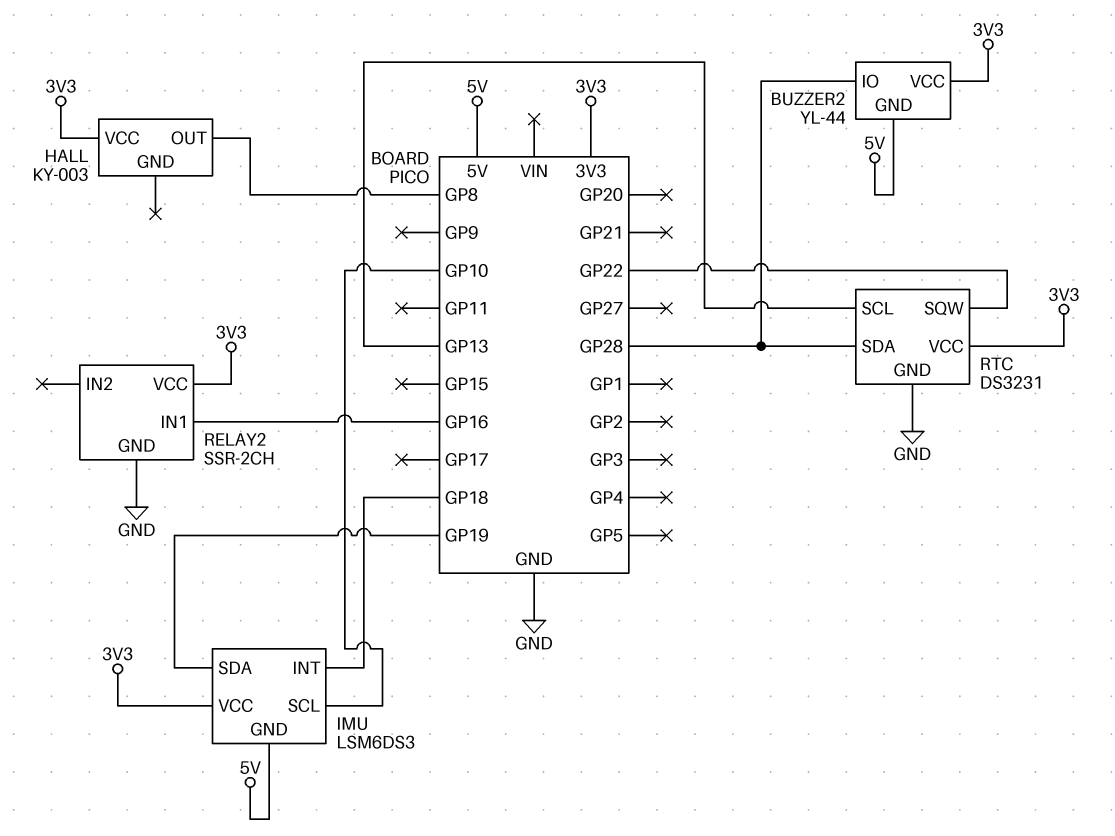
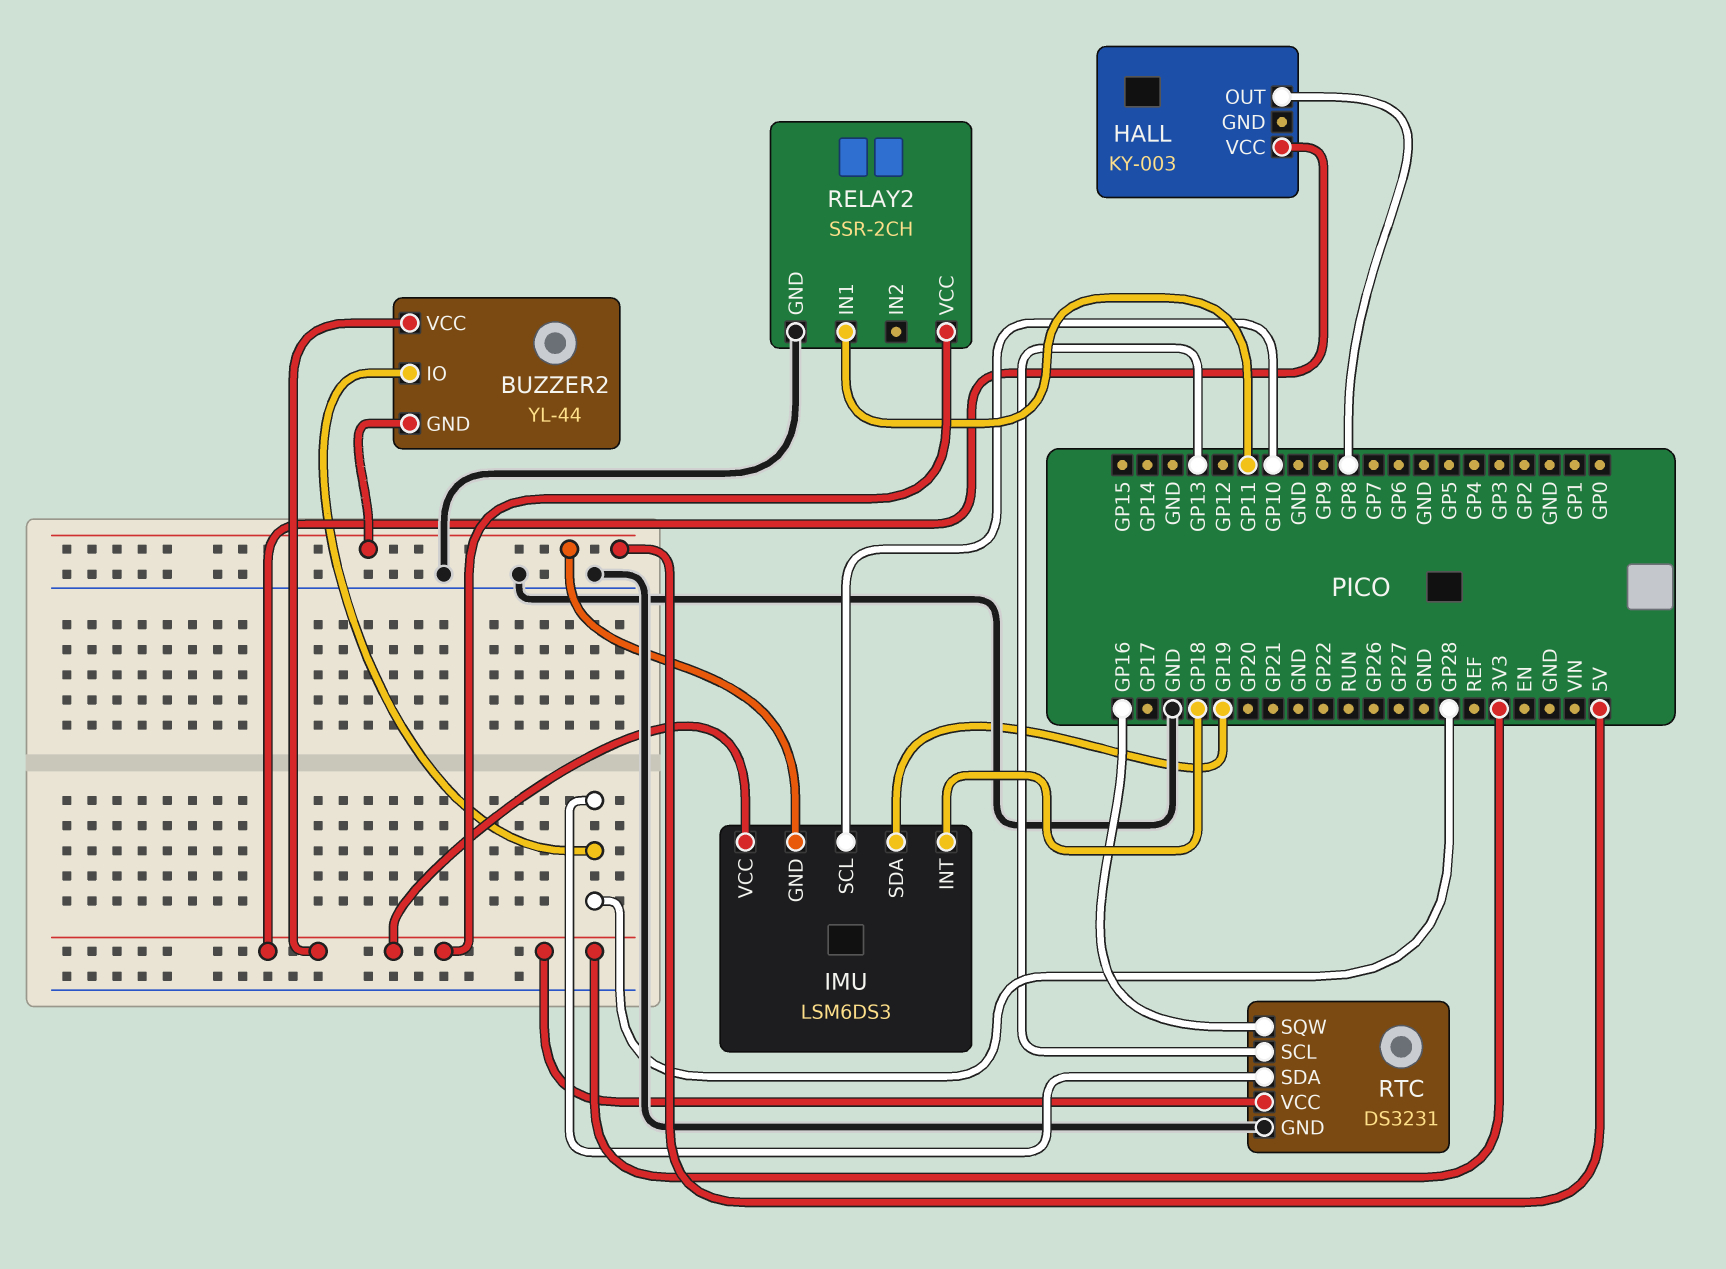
RELAY2 pin IN1: GP16 -> GP11
RTC pin SQW: GP22 -> GP16

